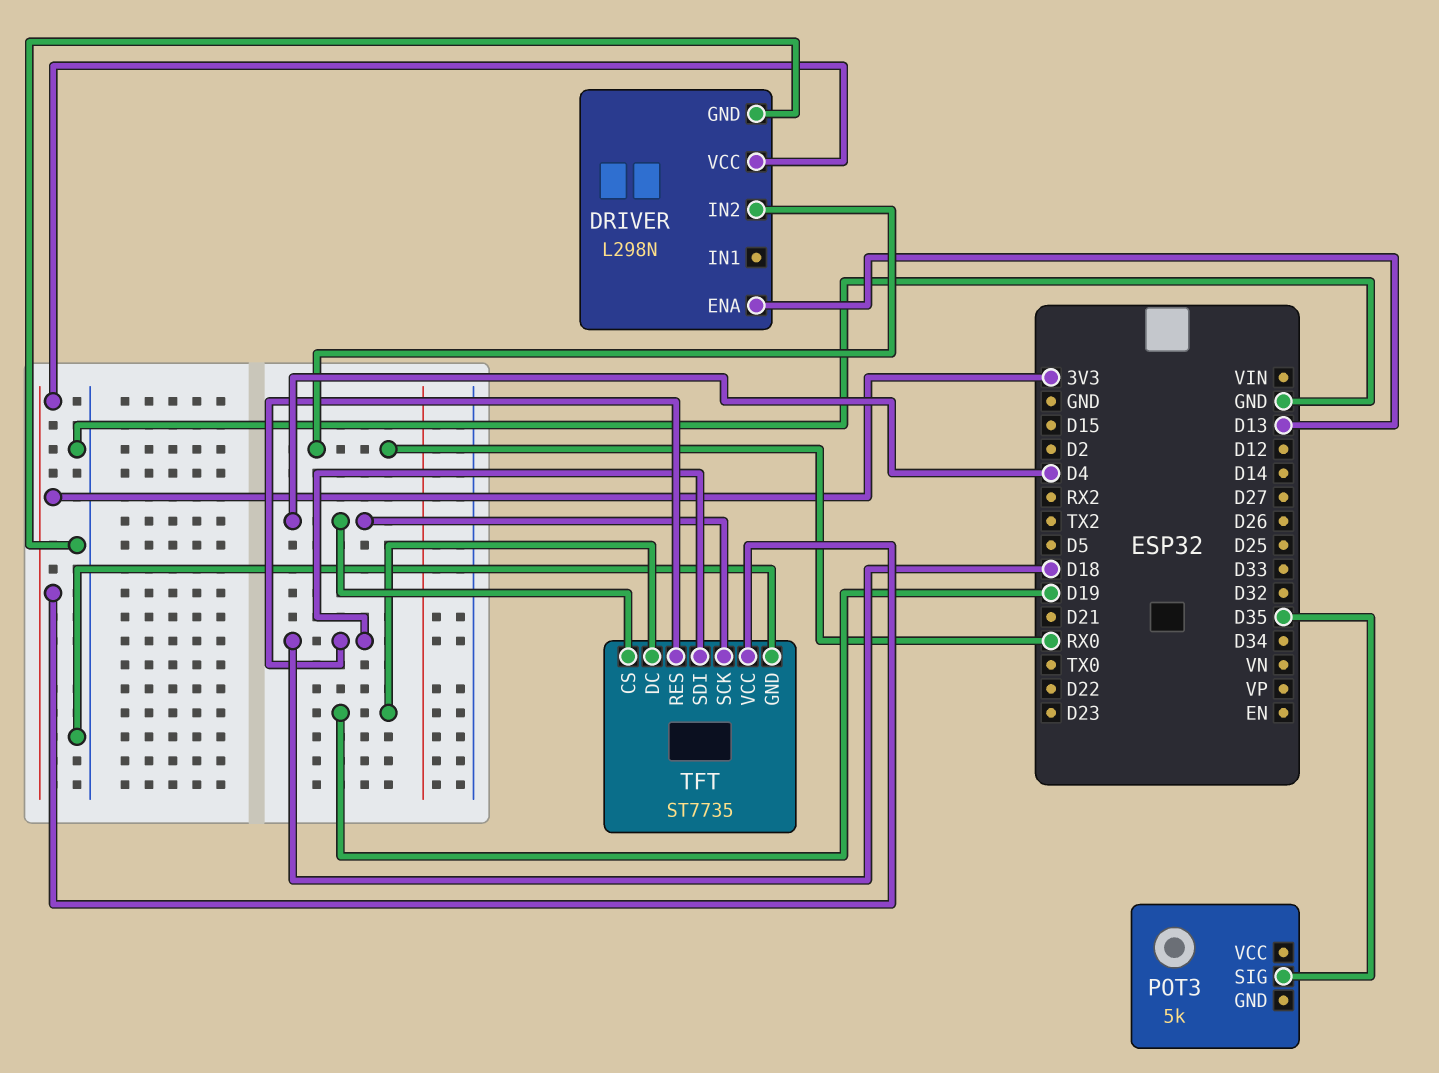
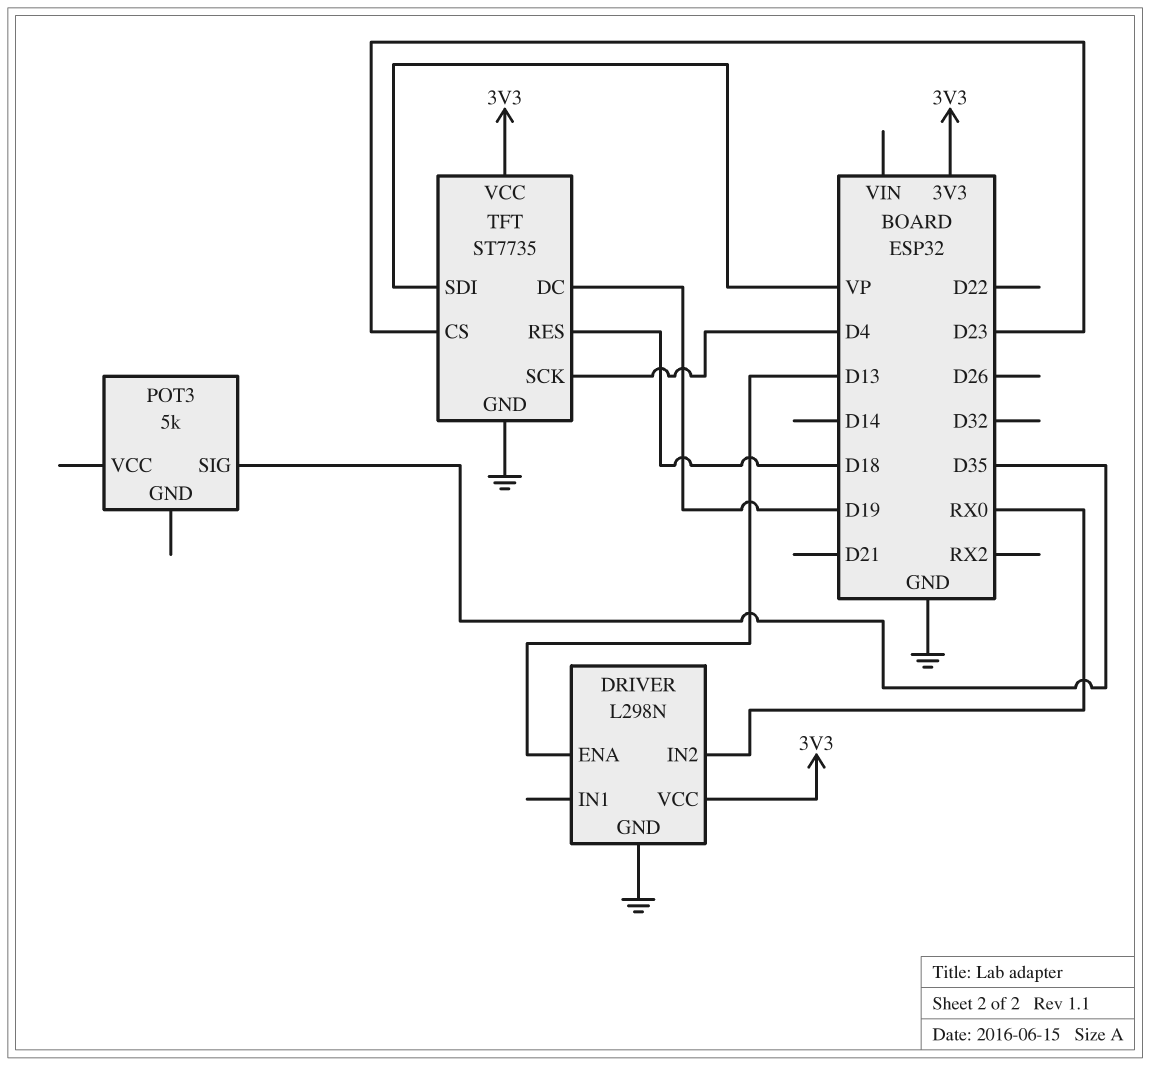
TFT pin CS: D4 -> D23
TFT pin SDI: D18 -> VP

